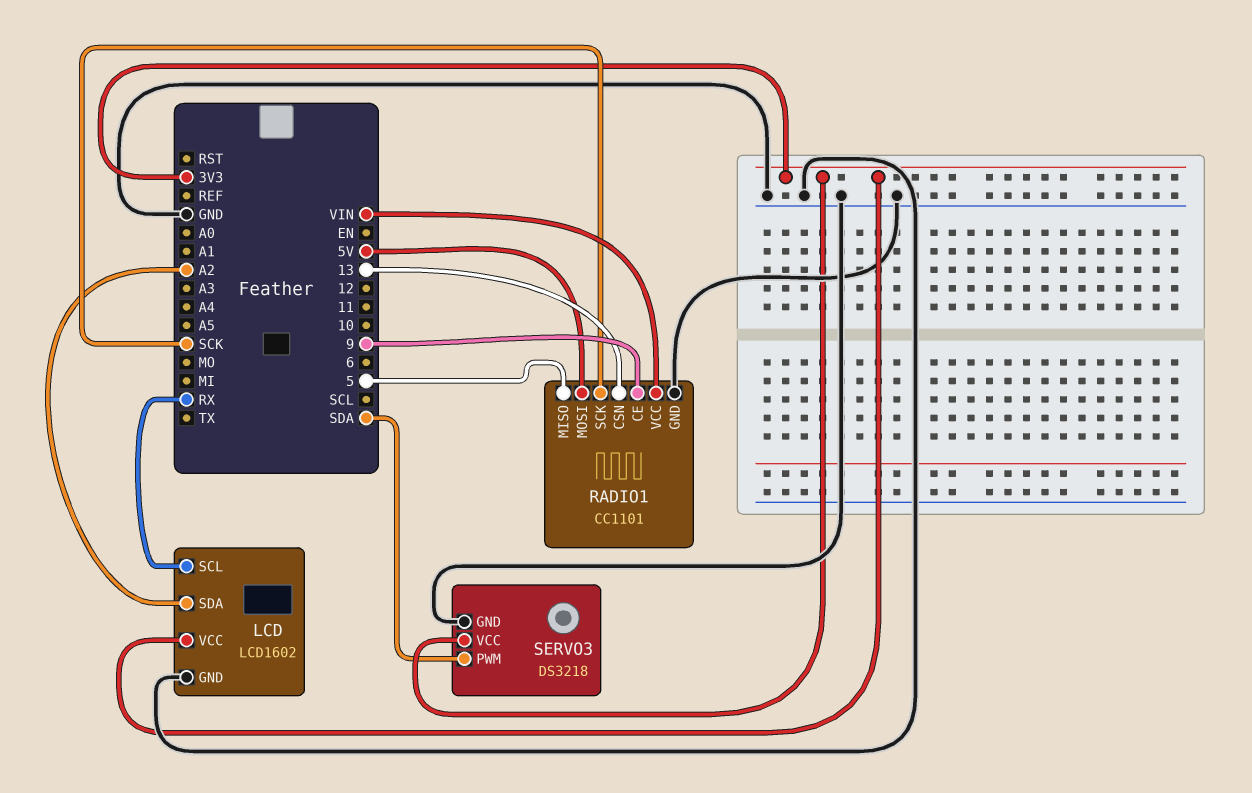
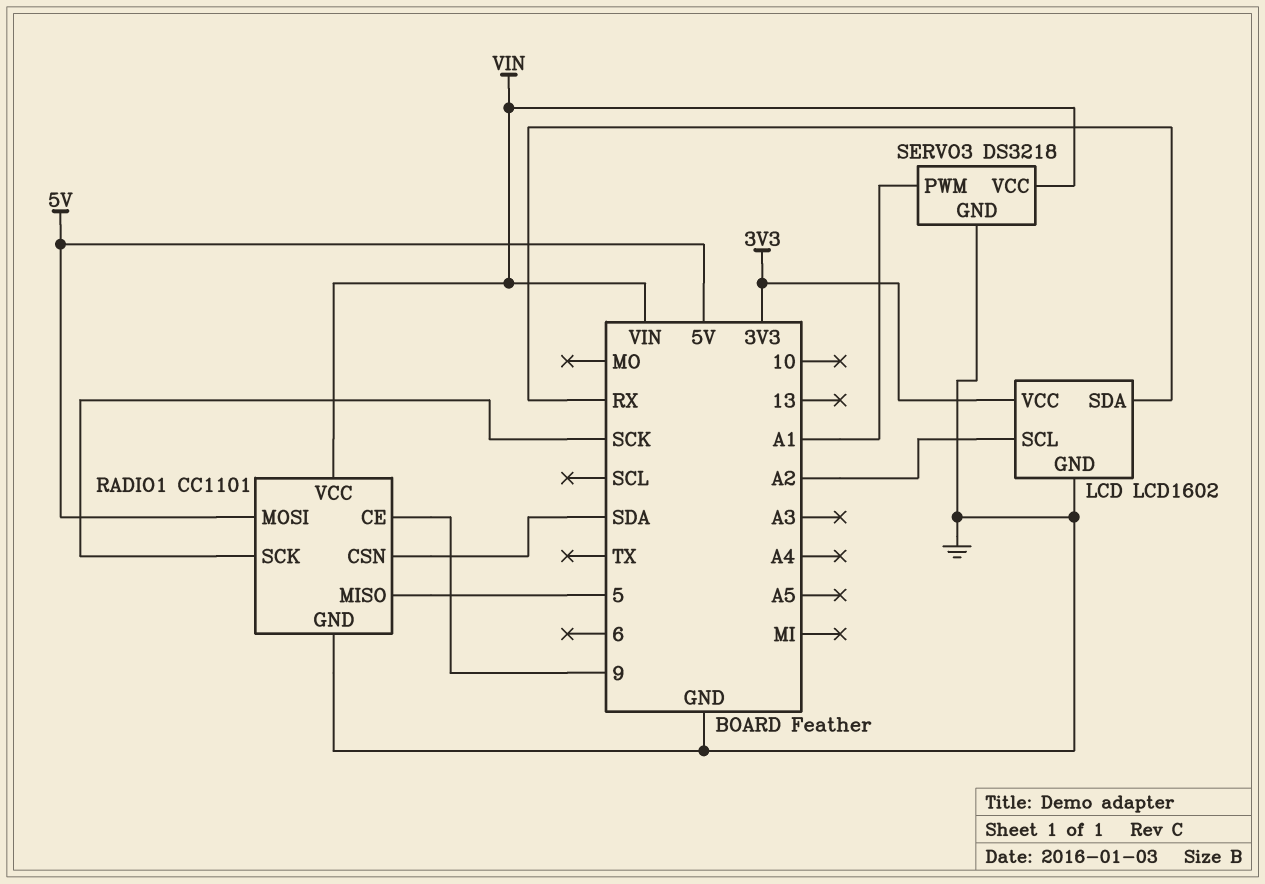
LCD pin SCL: RX -> A2
LCD pin SDA: A2 -> RX
RADIO1 pin CSN: 13 -> SDA
SERVO3 pin PWM: SDA -> A1
SERVO3 pin VCC: 3V3 -> VIN

